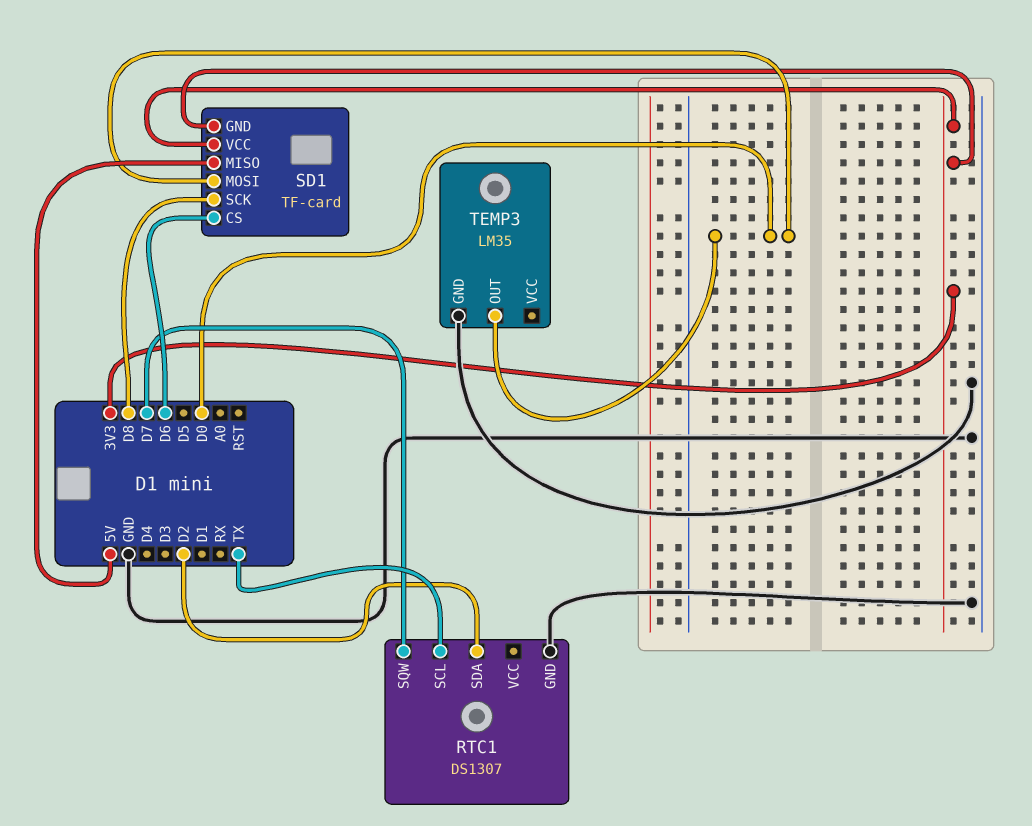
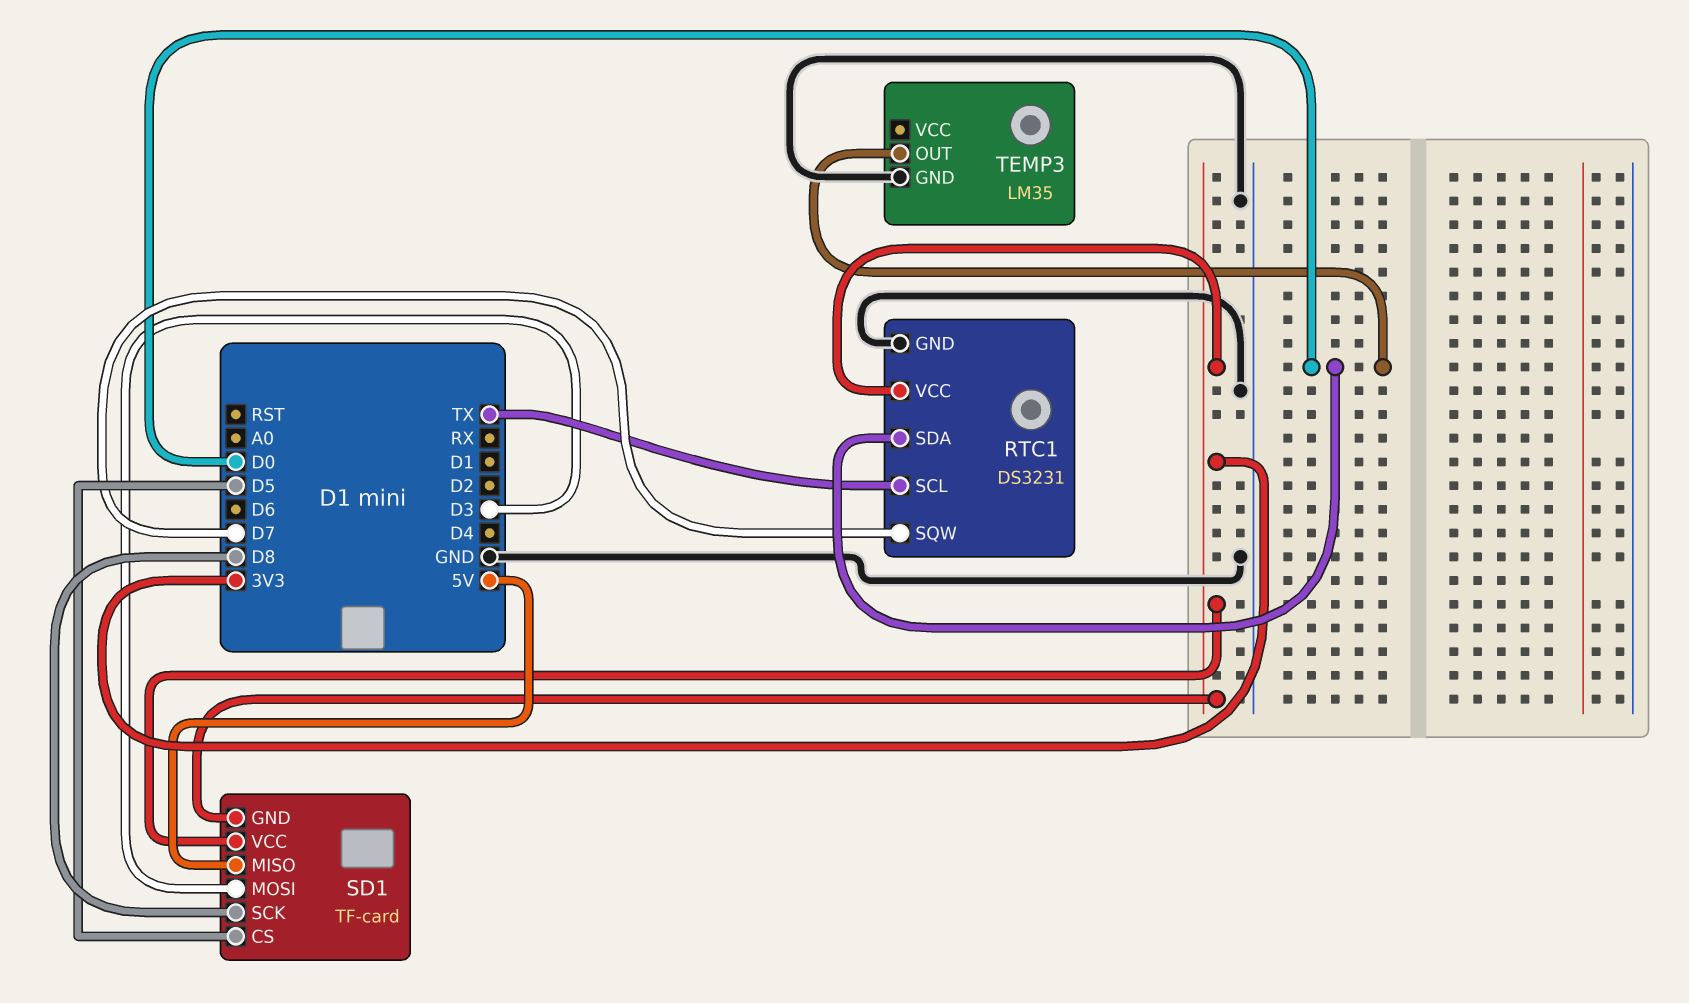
RTC1: DS1307 -> DS3231
RTC1 pin SDA: D2 -> D0
RTC1 pin VCC: none -> 3V3
SD1 pin CS: D6 -> D5
SD1 pin MOSI: D0 -> D3

